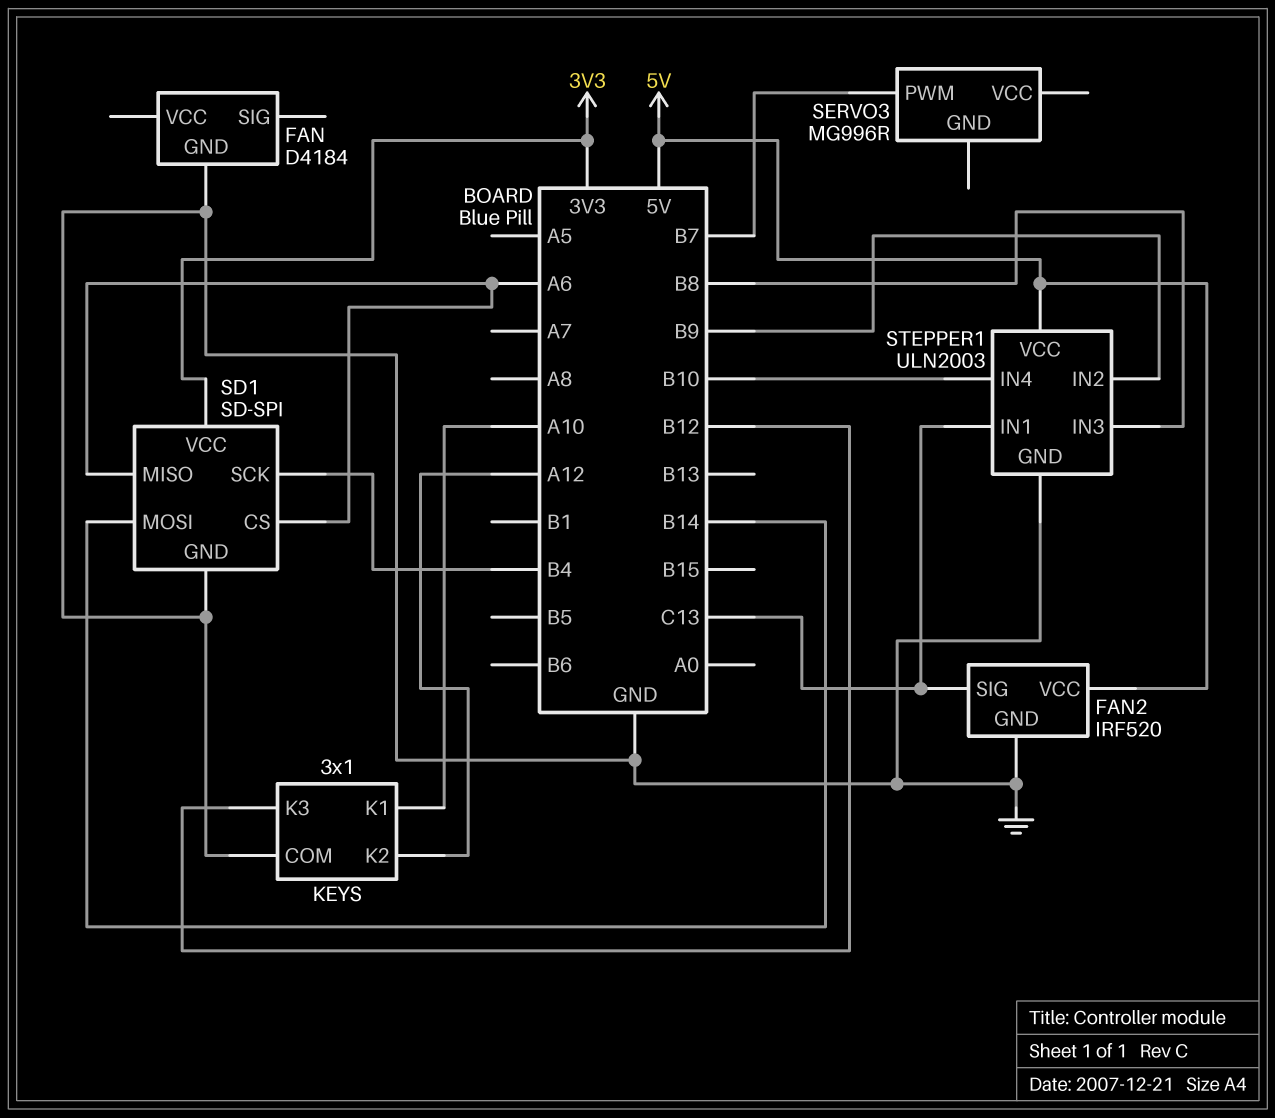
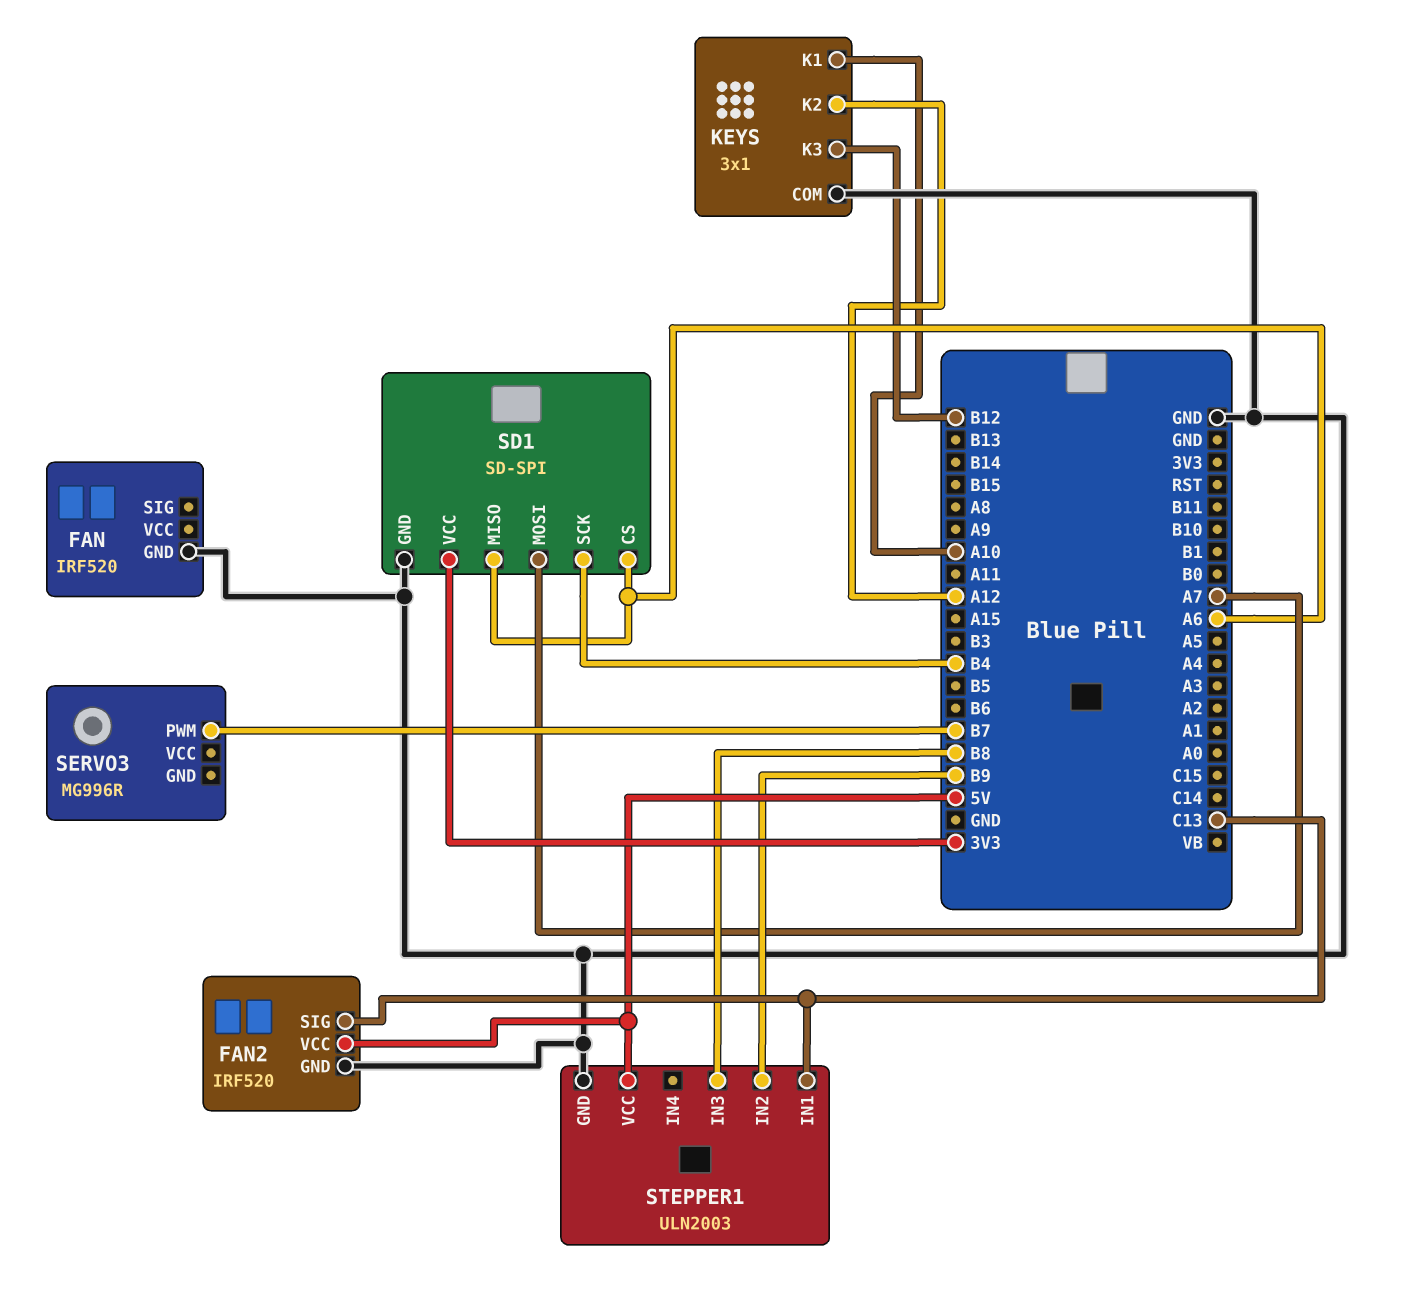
FAN: D4184 -> IRF520
SD1 pin MOSI: B14 -> A7
STEPPER1 pin IN4: B10 -> none

